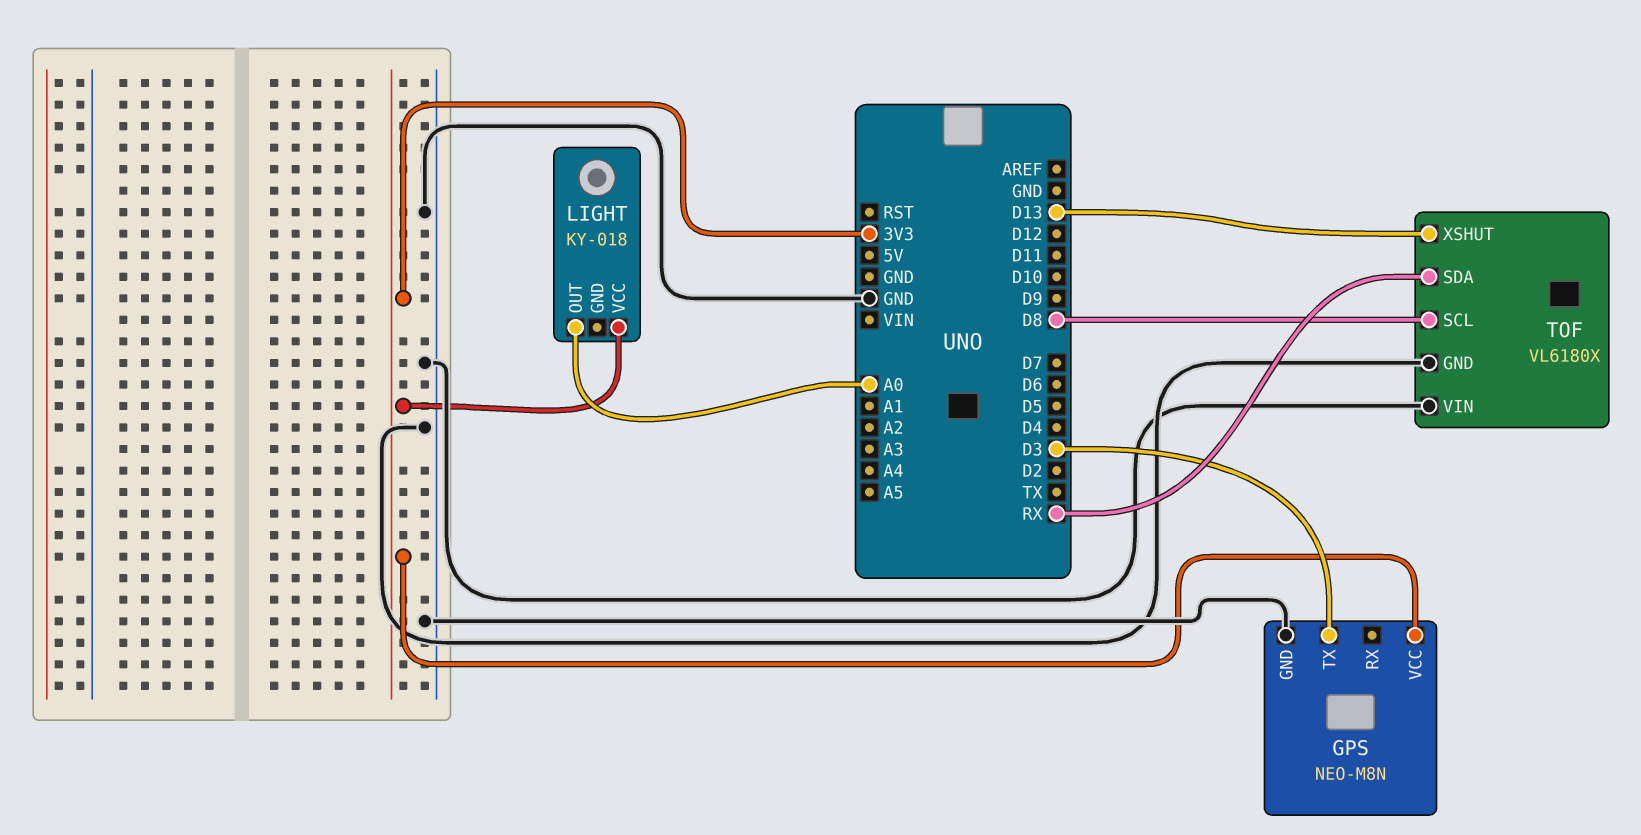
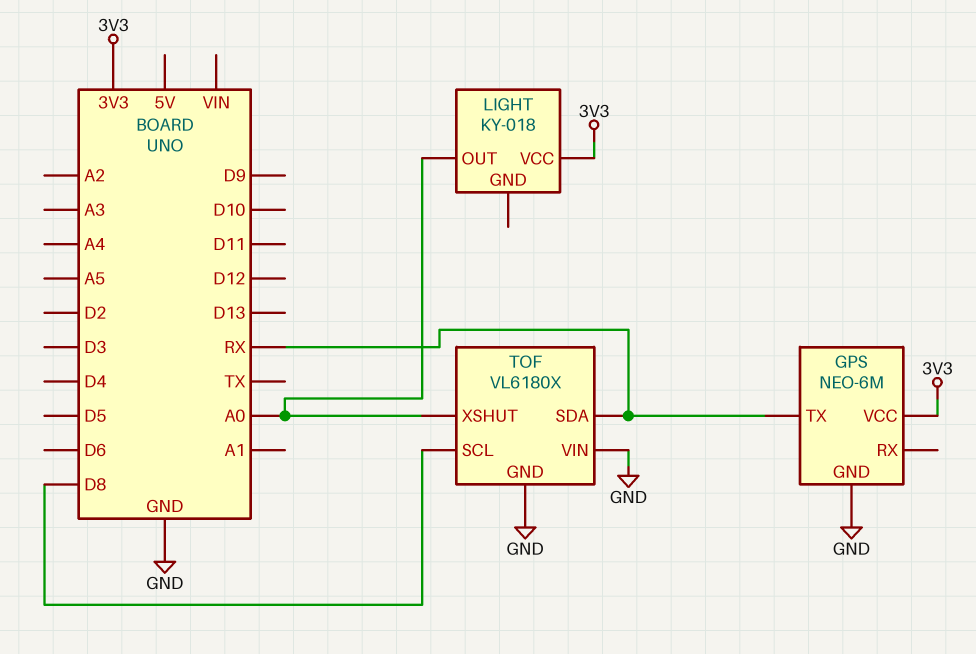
GPS: NEO-M8N -> NEO-6M
GPS pin TX: D3 -> RX
TOF pin XSHUT: D13 -> A0

